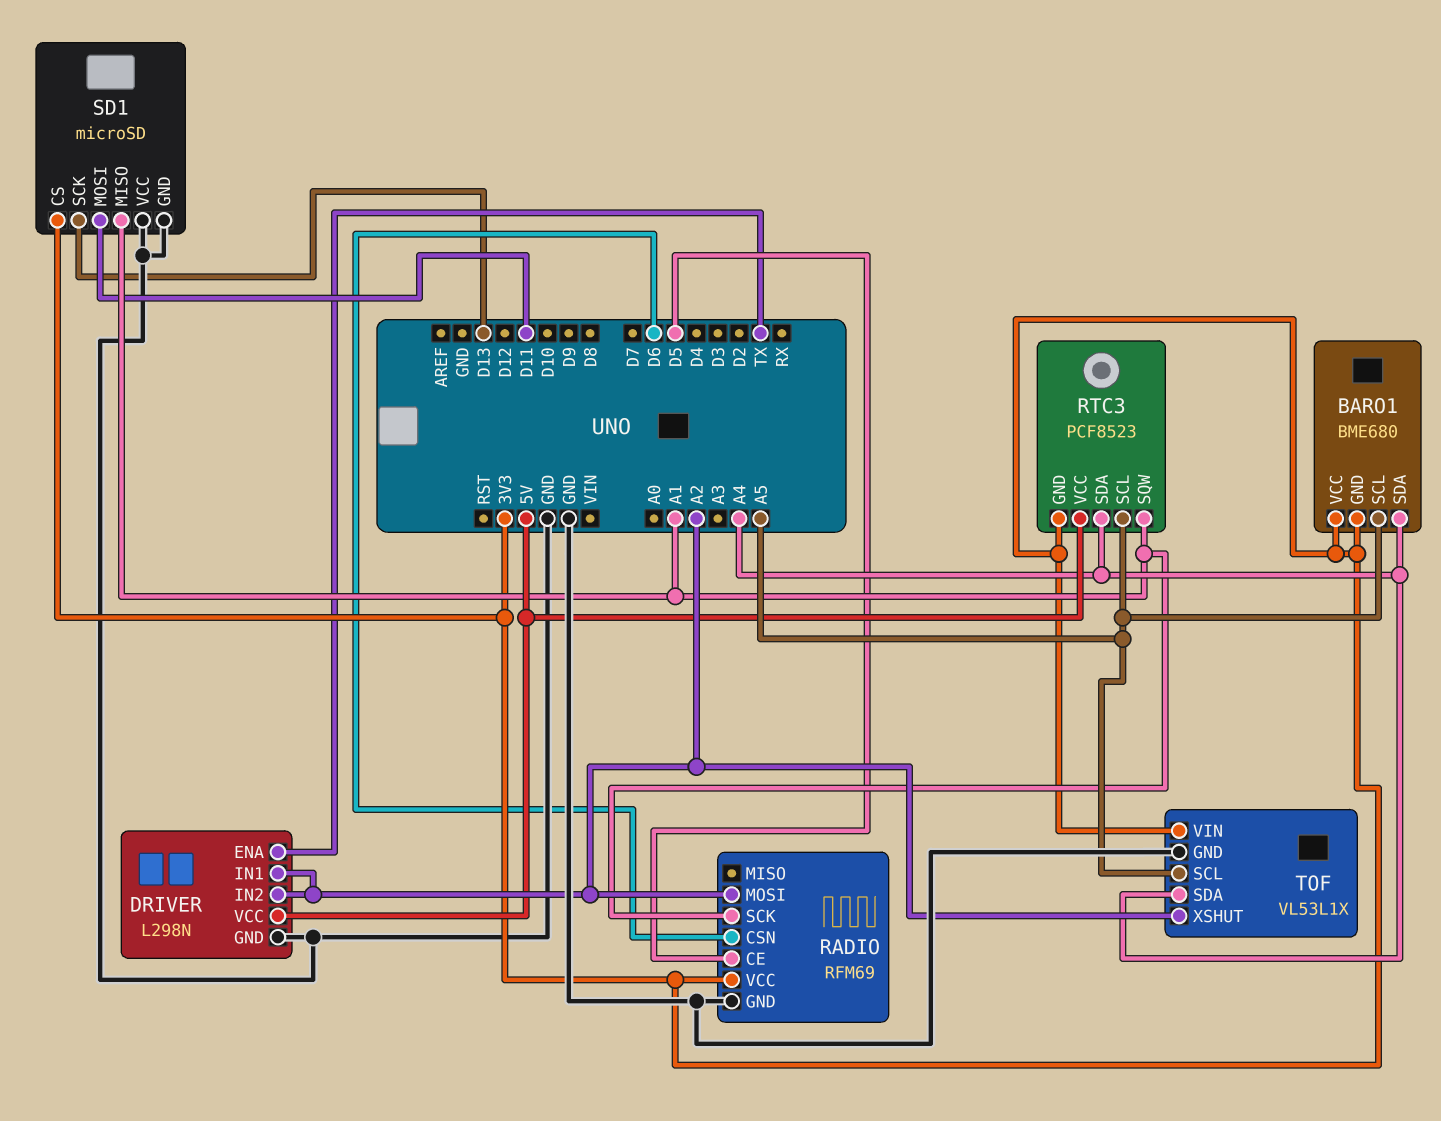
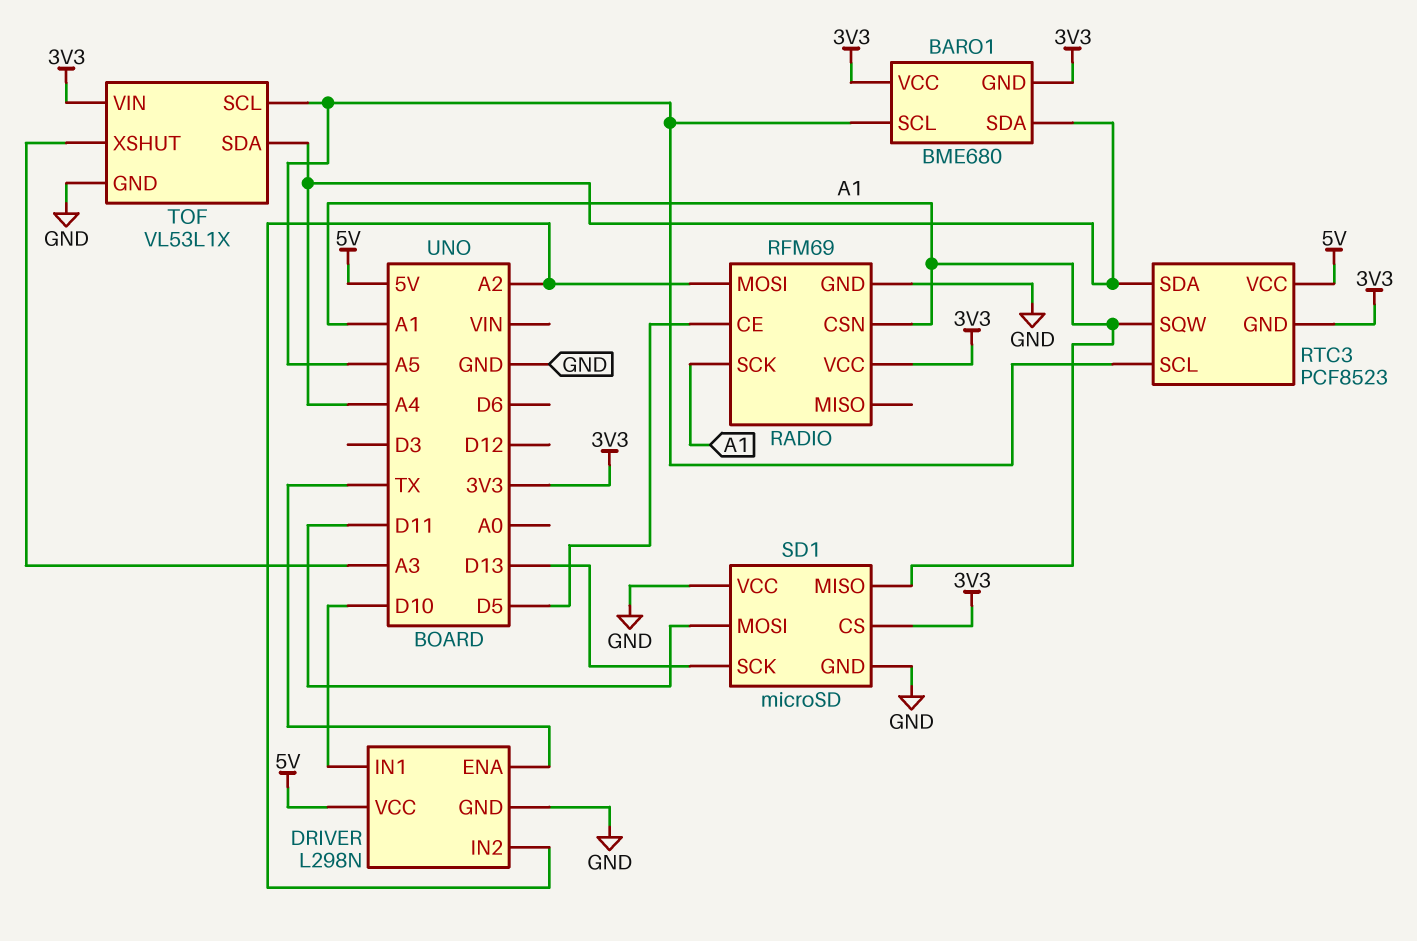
DRIVER pin IN1: A2 -> D10
RADIO pin CSN: D6 -> A1
TOF pin XSHUT: A2 -> A3

